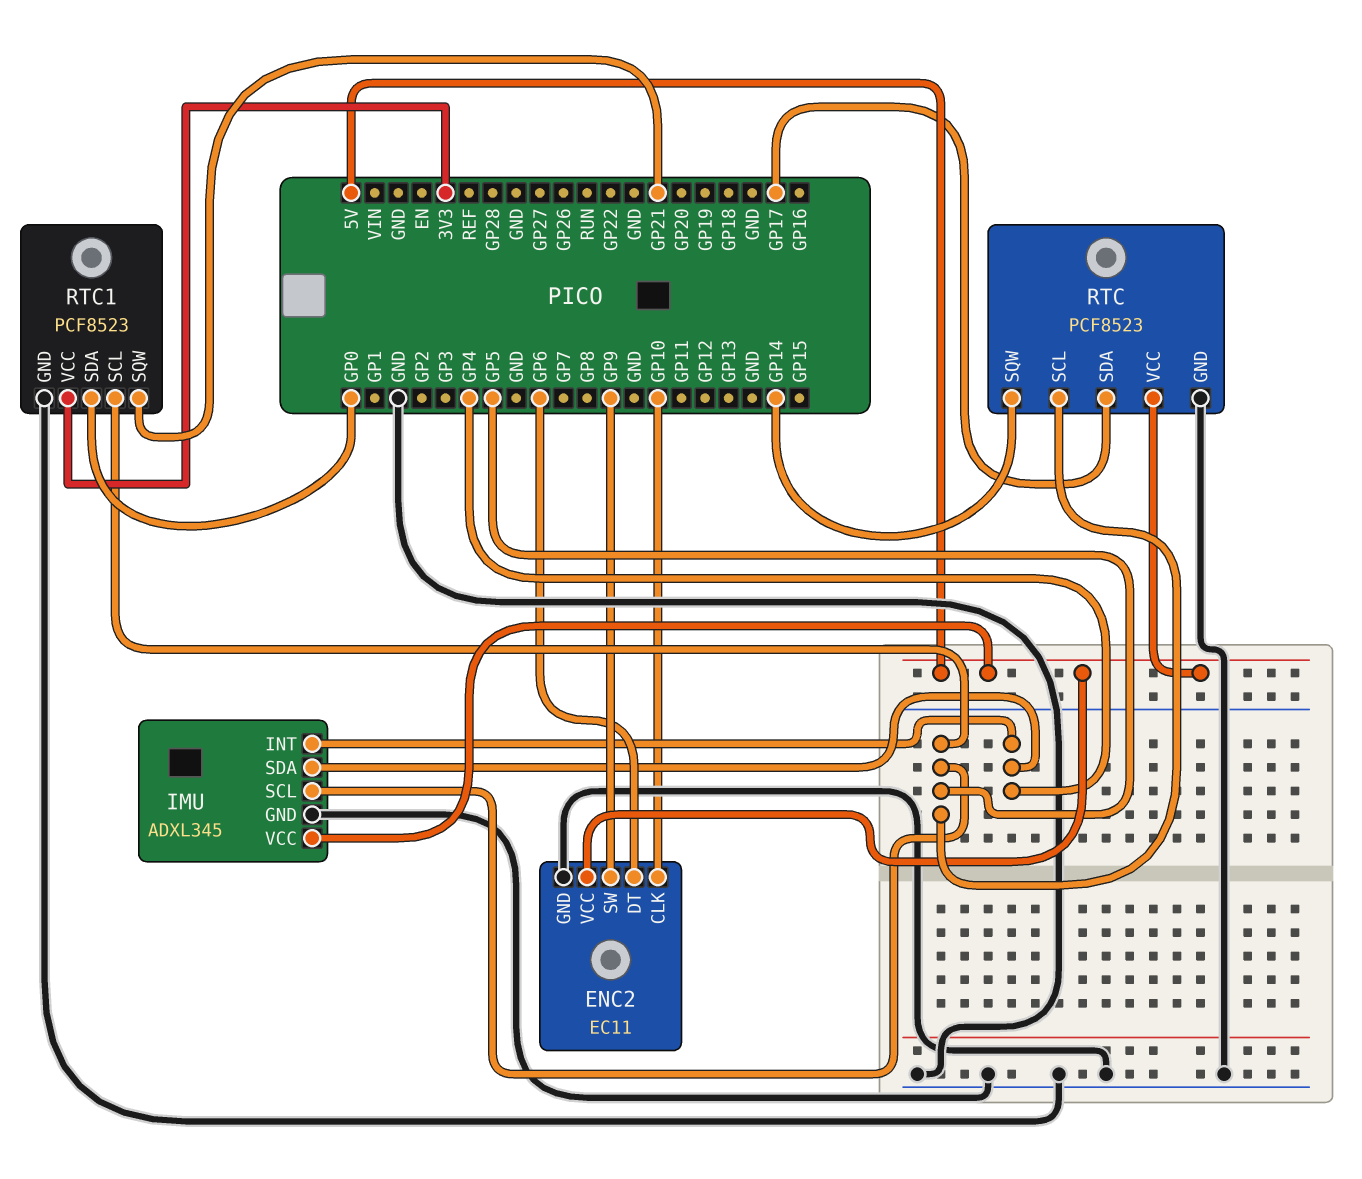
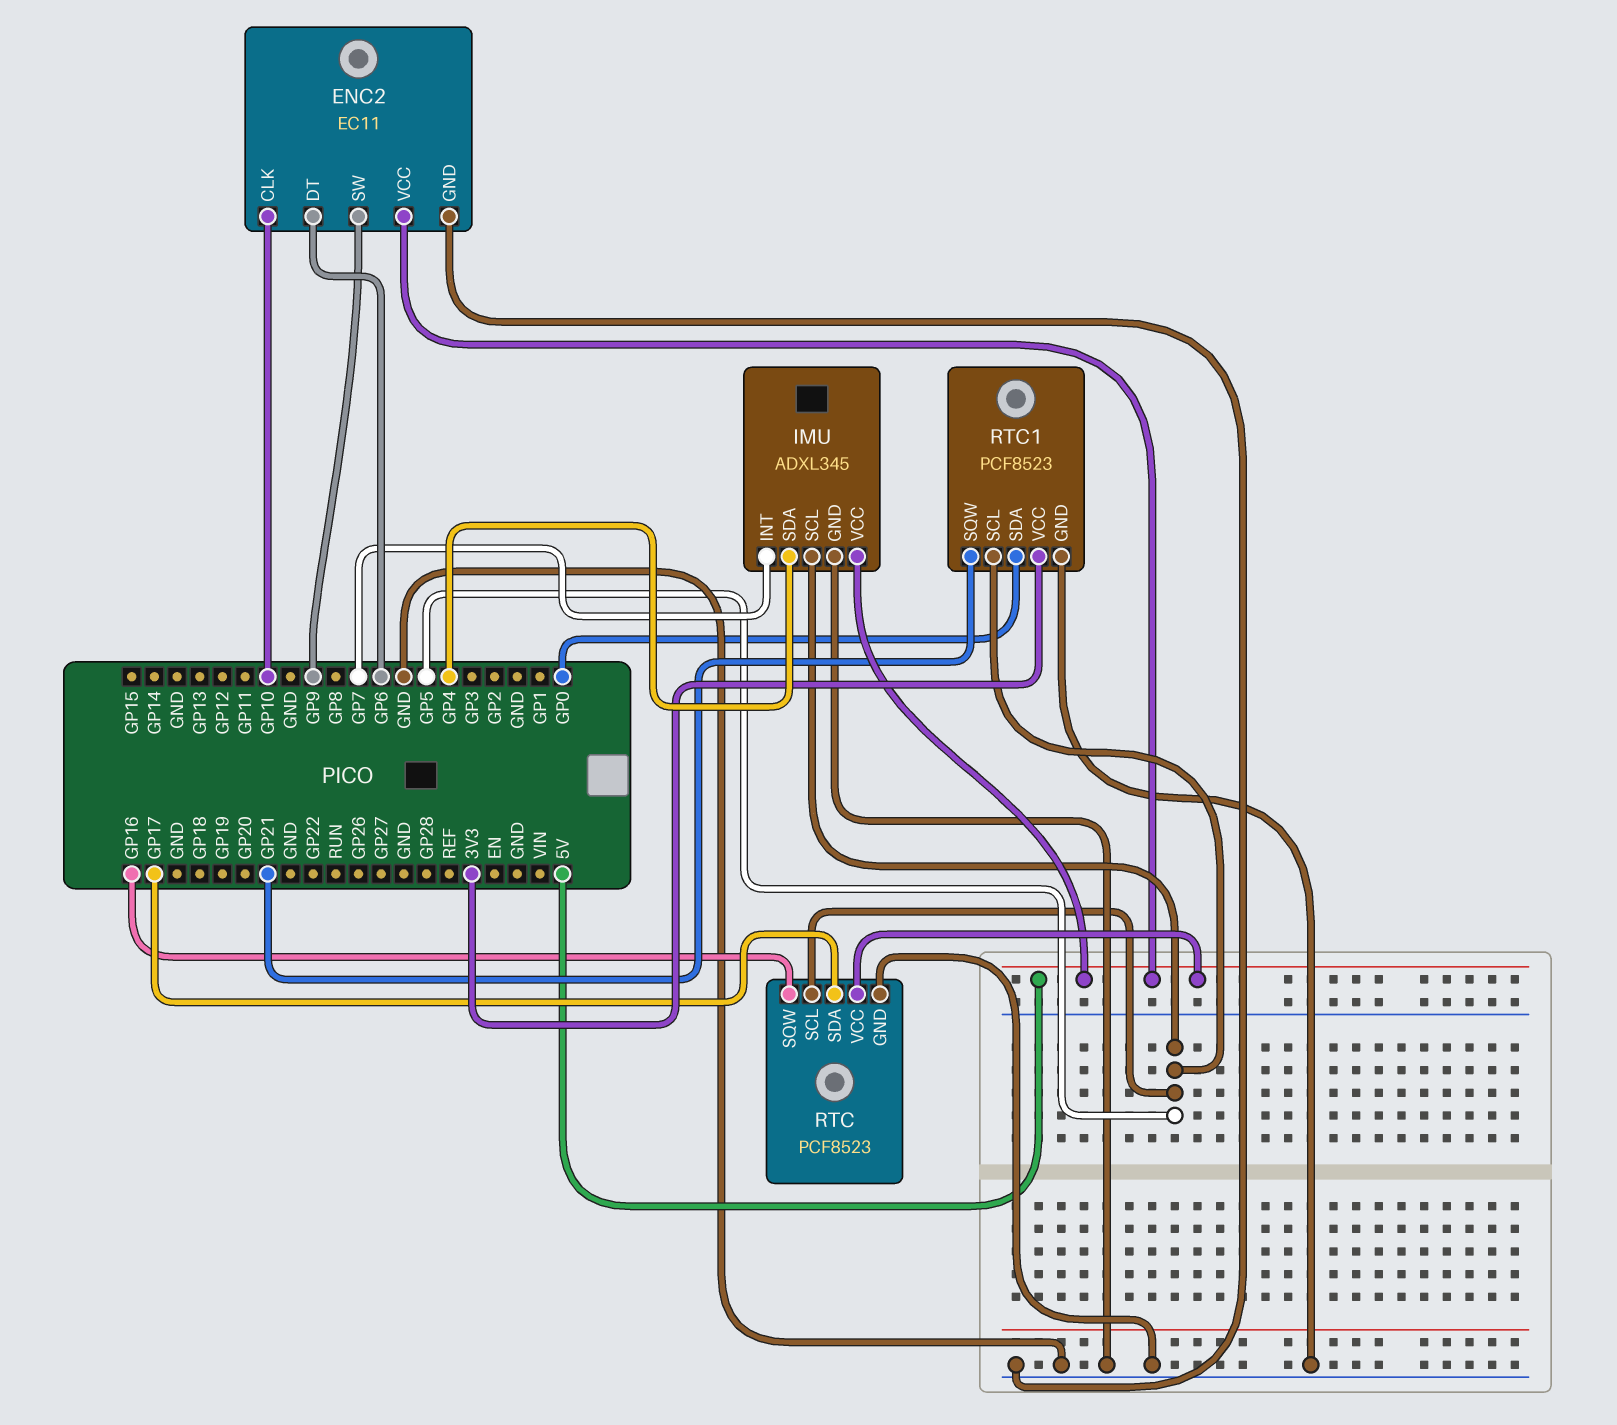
IMU pin INT: GP4 -> GP7
RTC pin SQW: GP14 -> GP16

